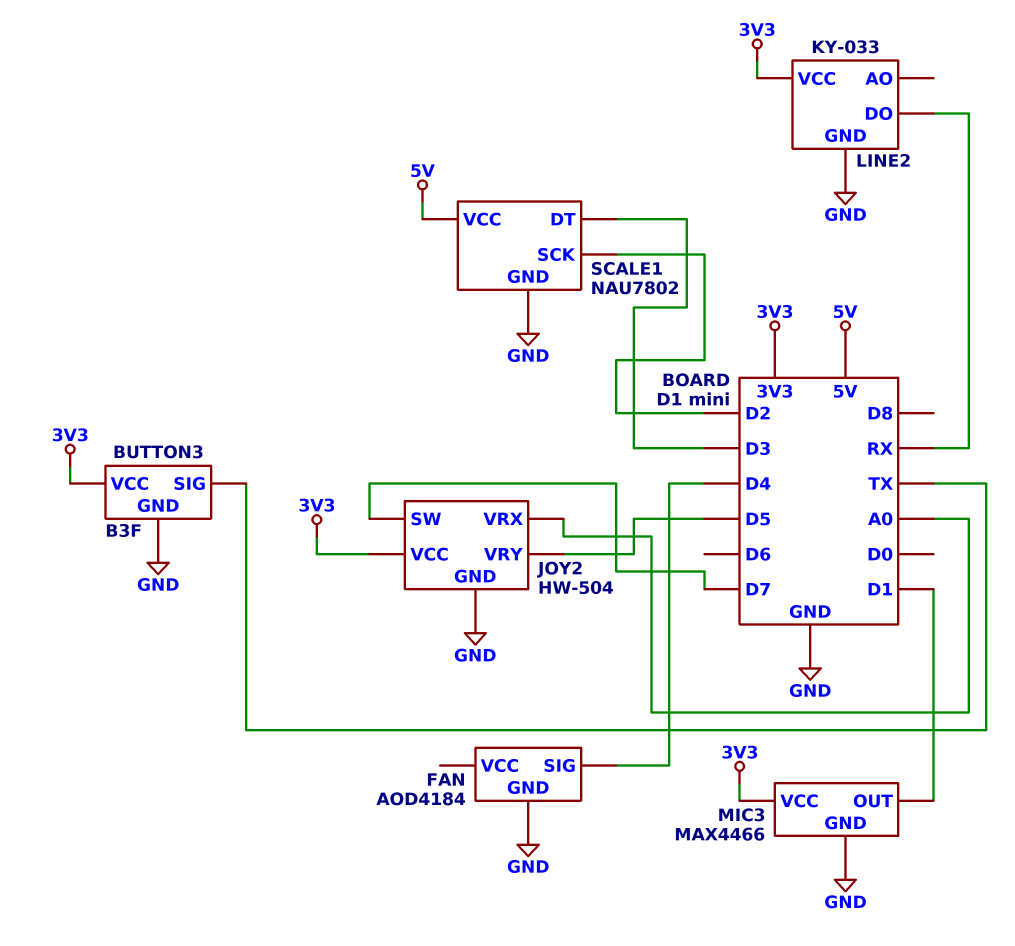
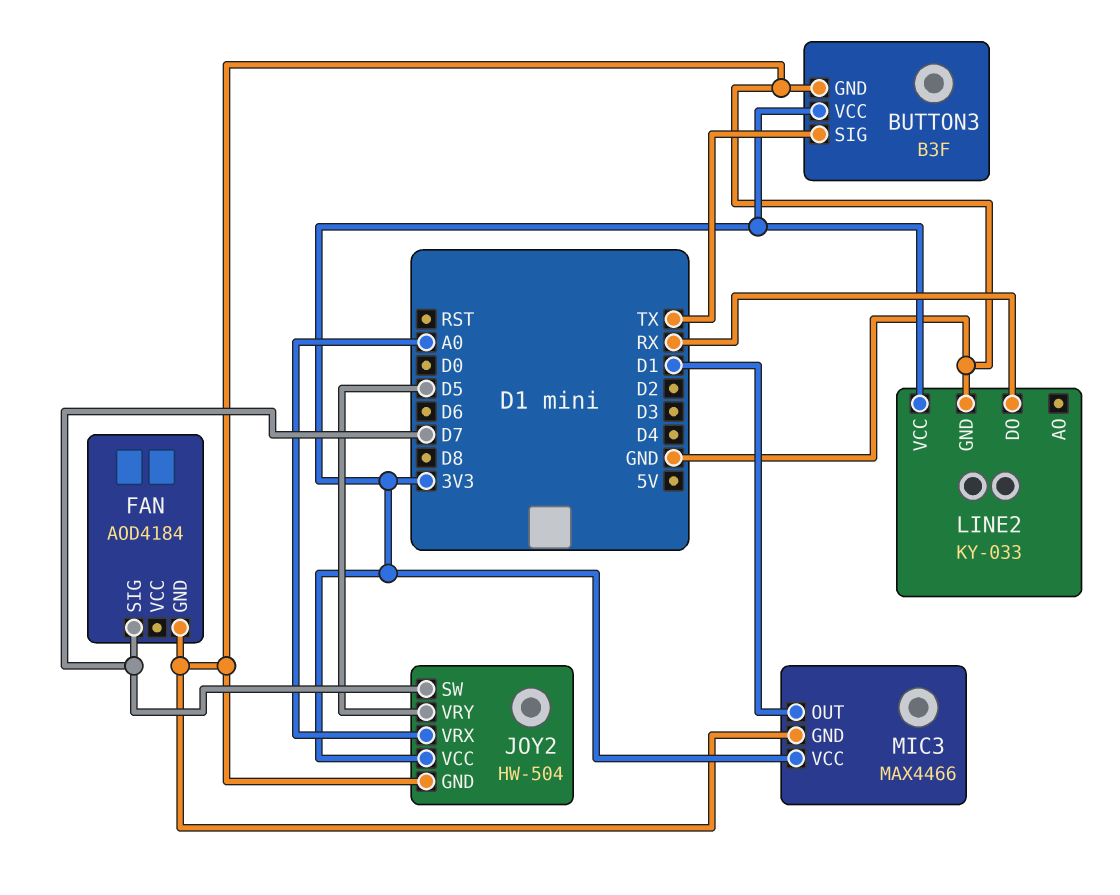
FAN pin SIG: D4 -> D7
SCALE1: NAU7802 -> none
SCALE1 pin DT: D3 -> none
SCALE1 pin GND: GND -> none
SCALE1 pin SCK: D2 -> none
SCALE1 pin VCC: 5V -> none

